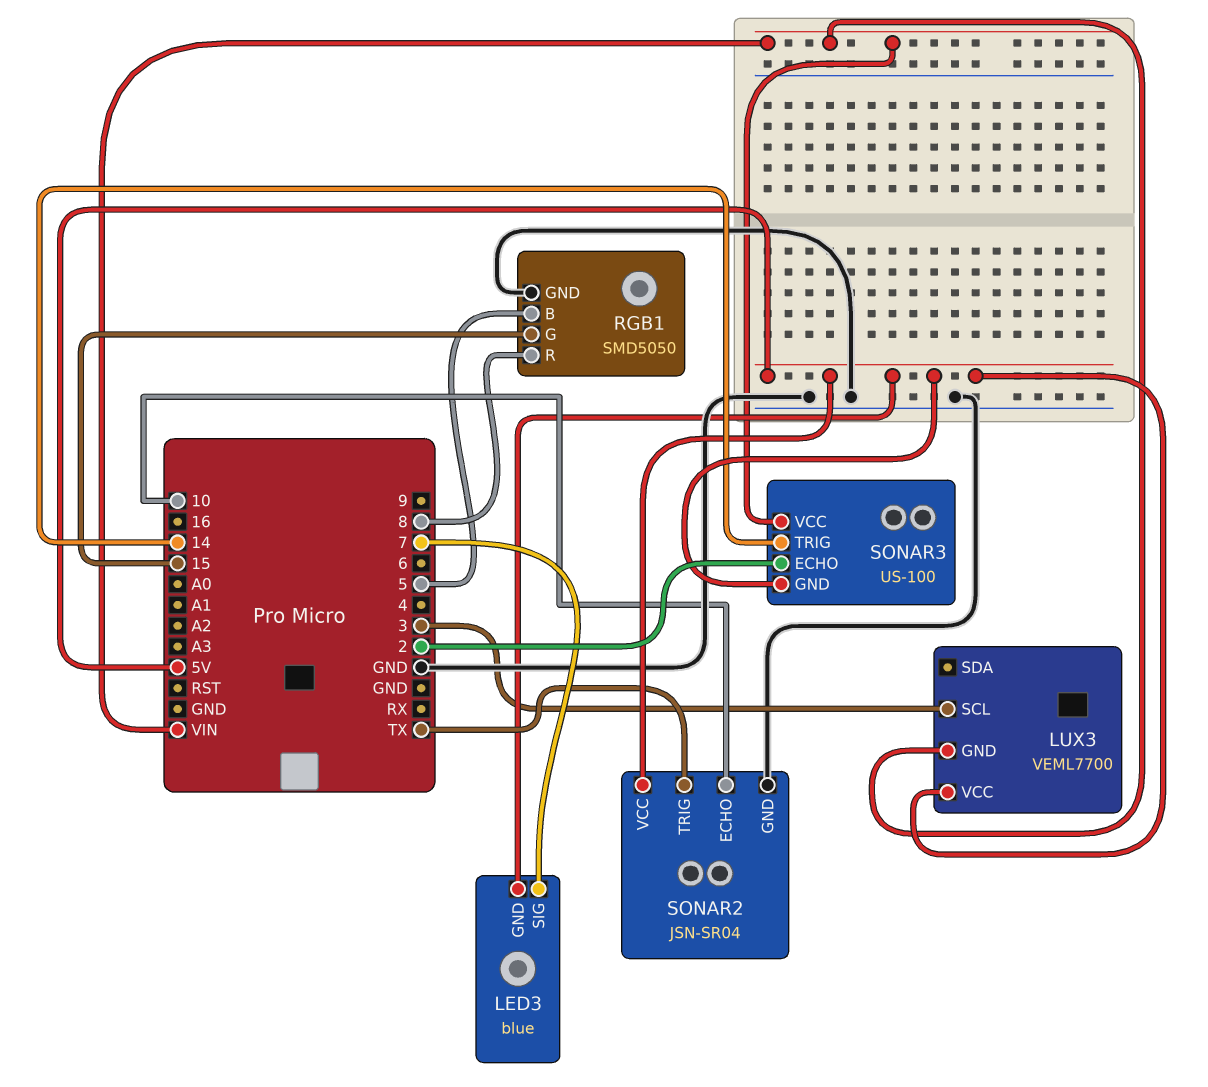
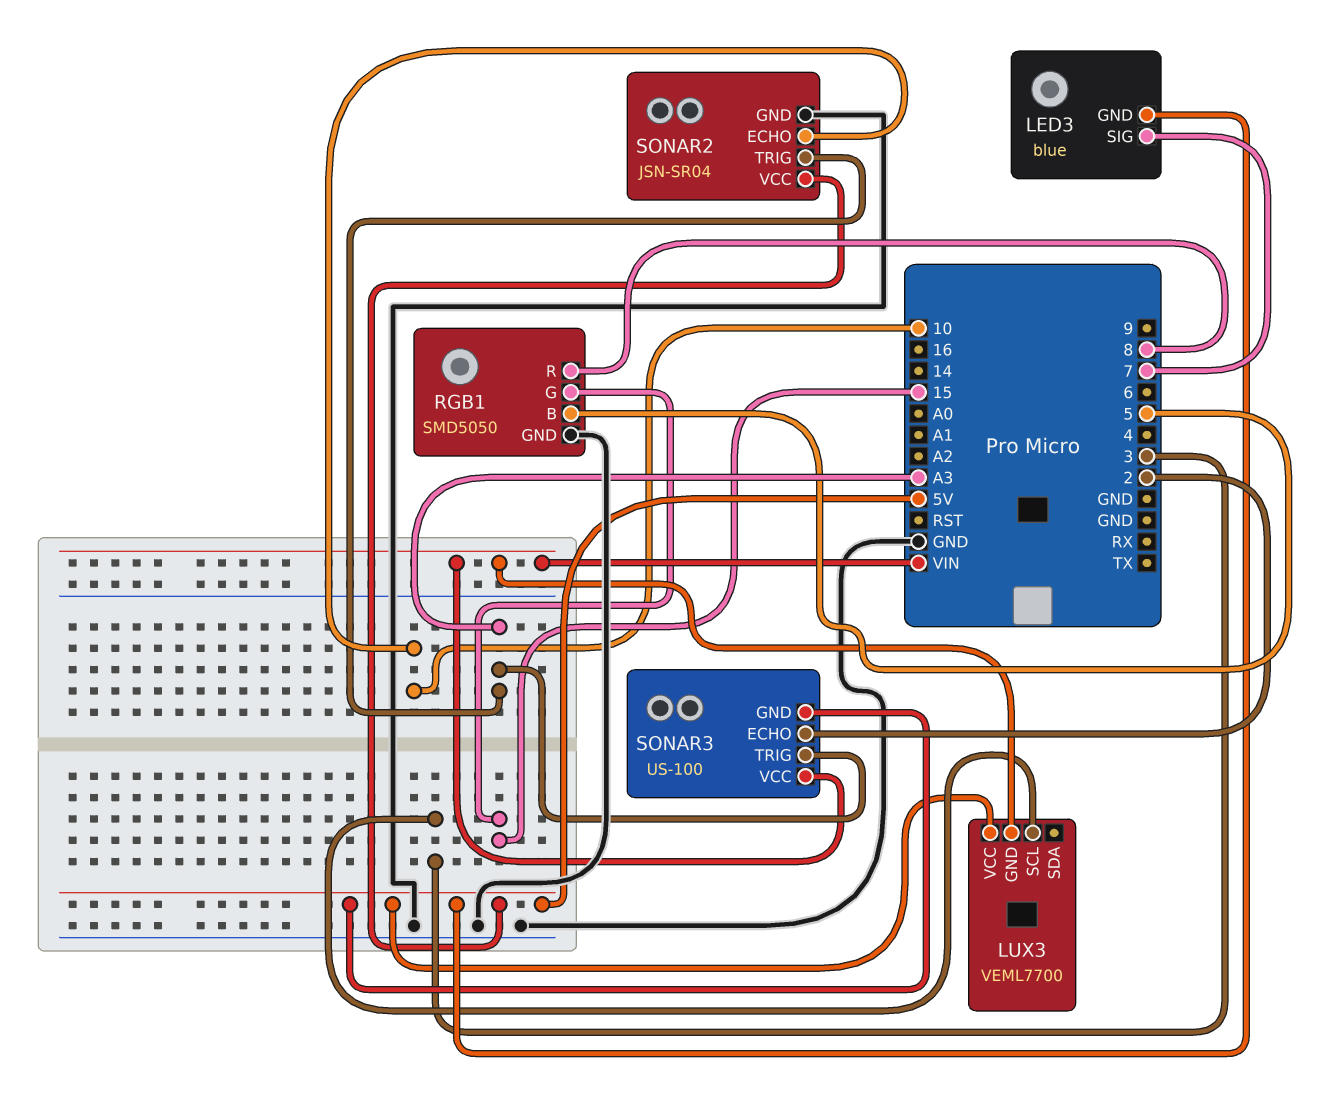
SONAR2 pin TRIG: TX -> A3
SONAR3 pin TRIG: 14 -> A3

